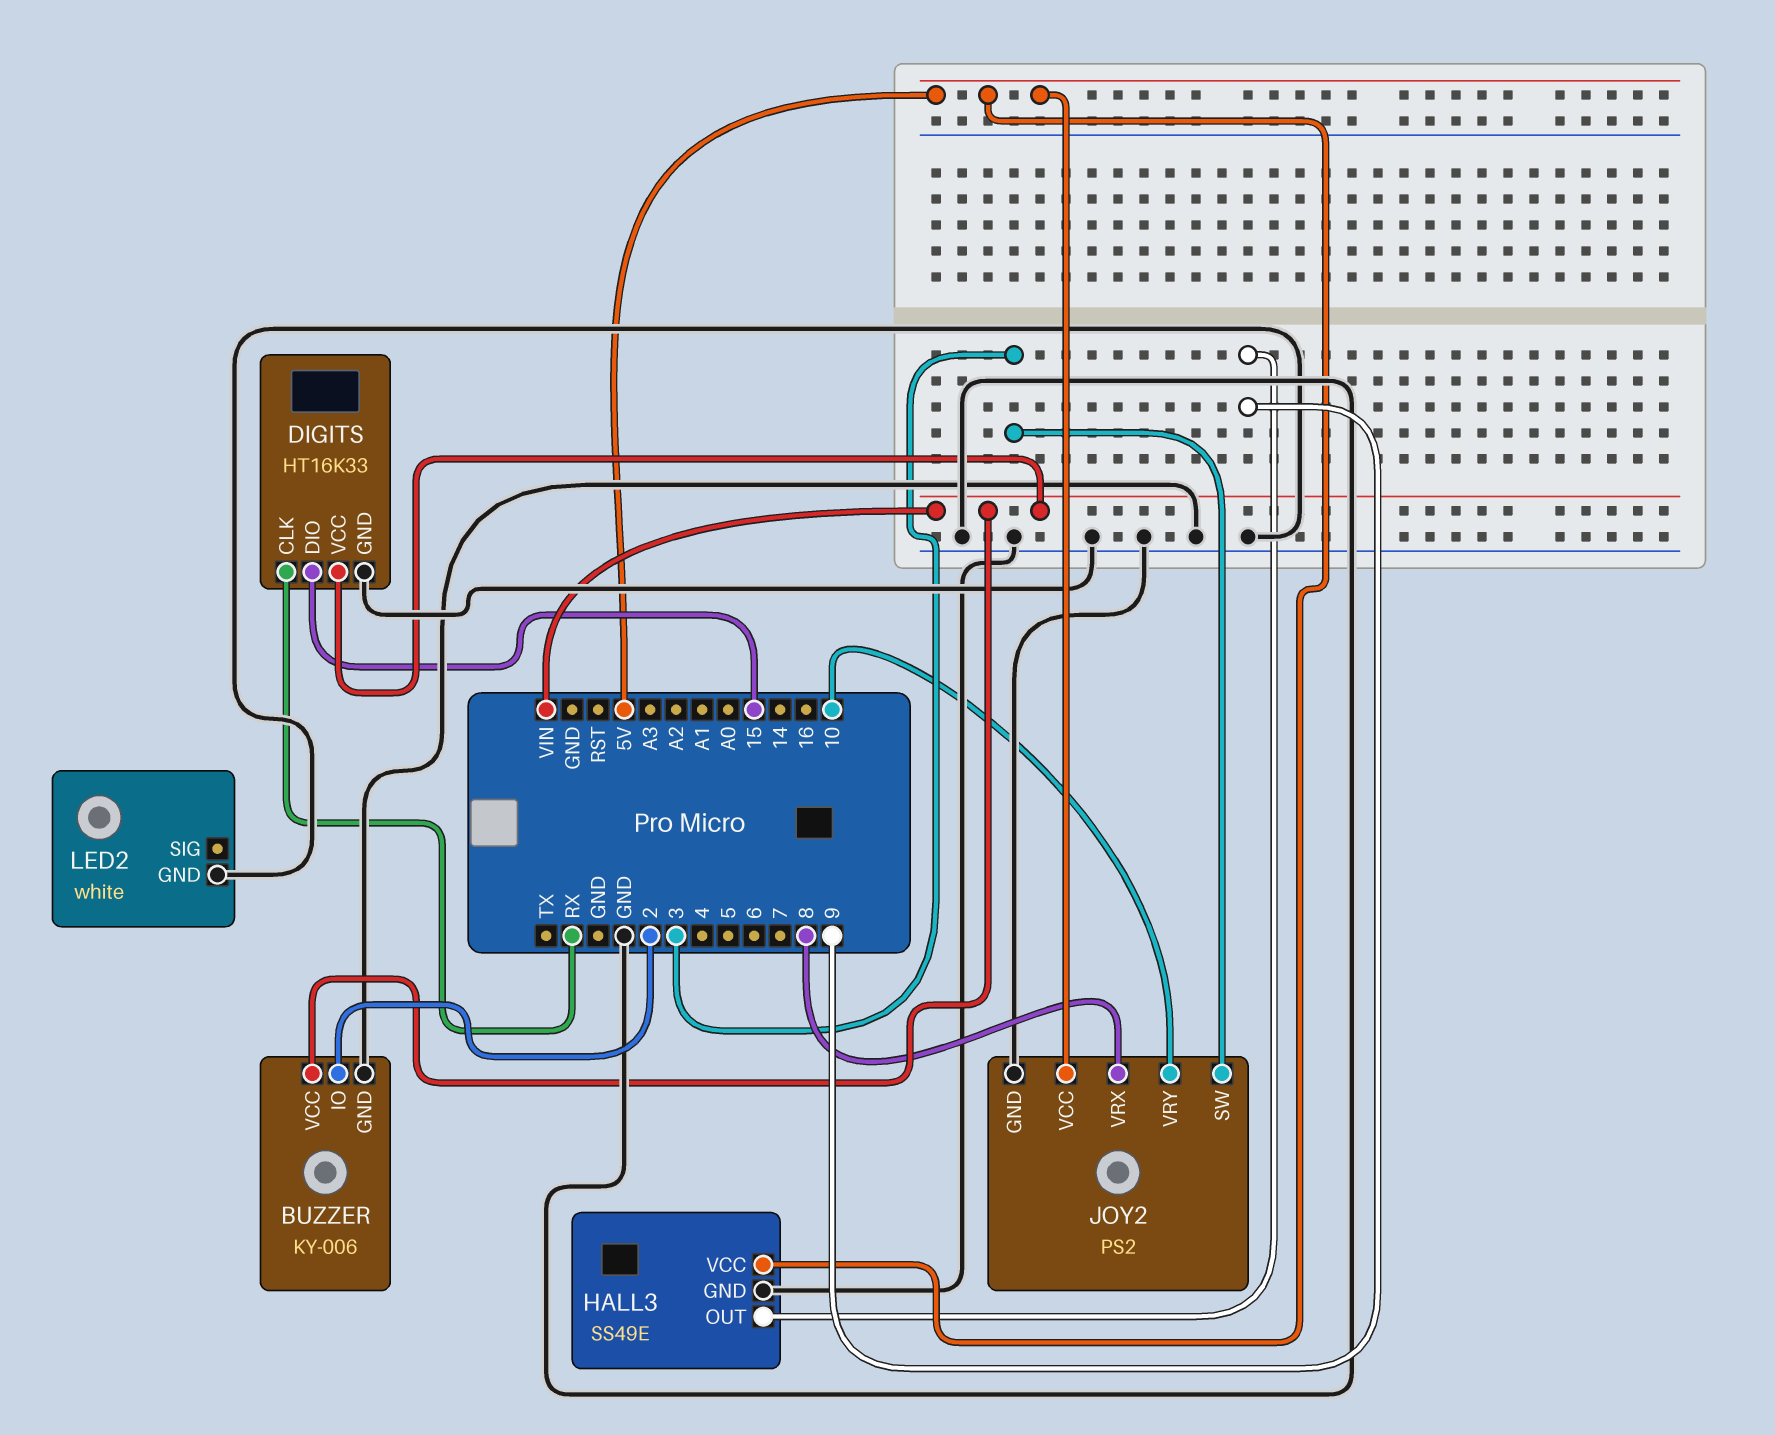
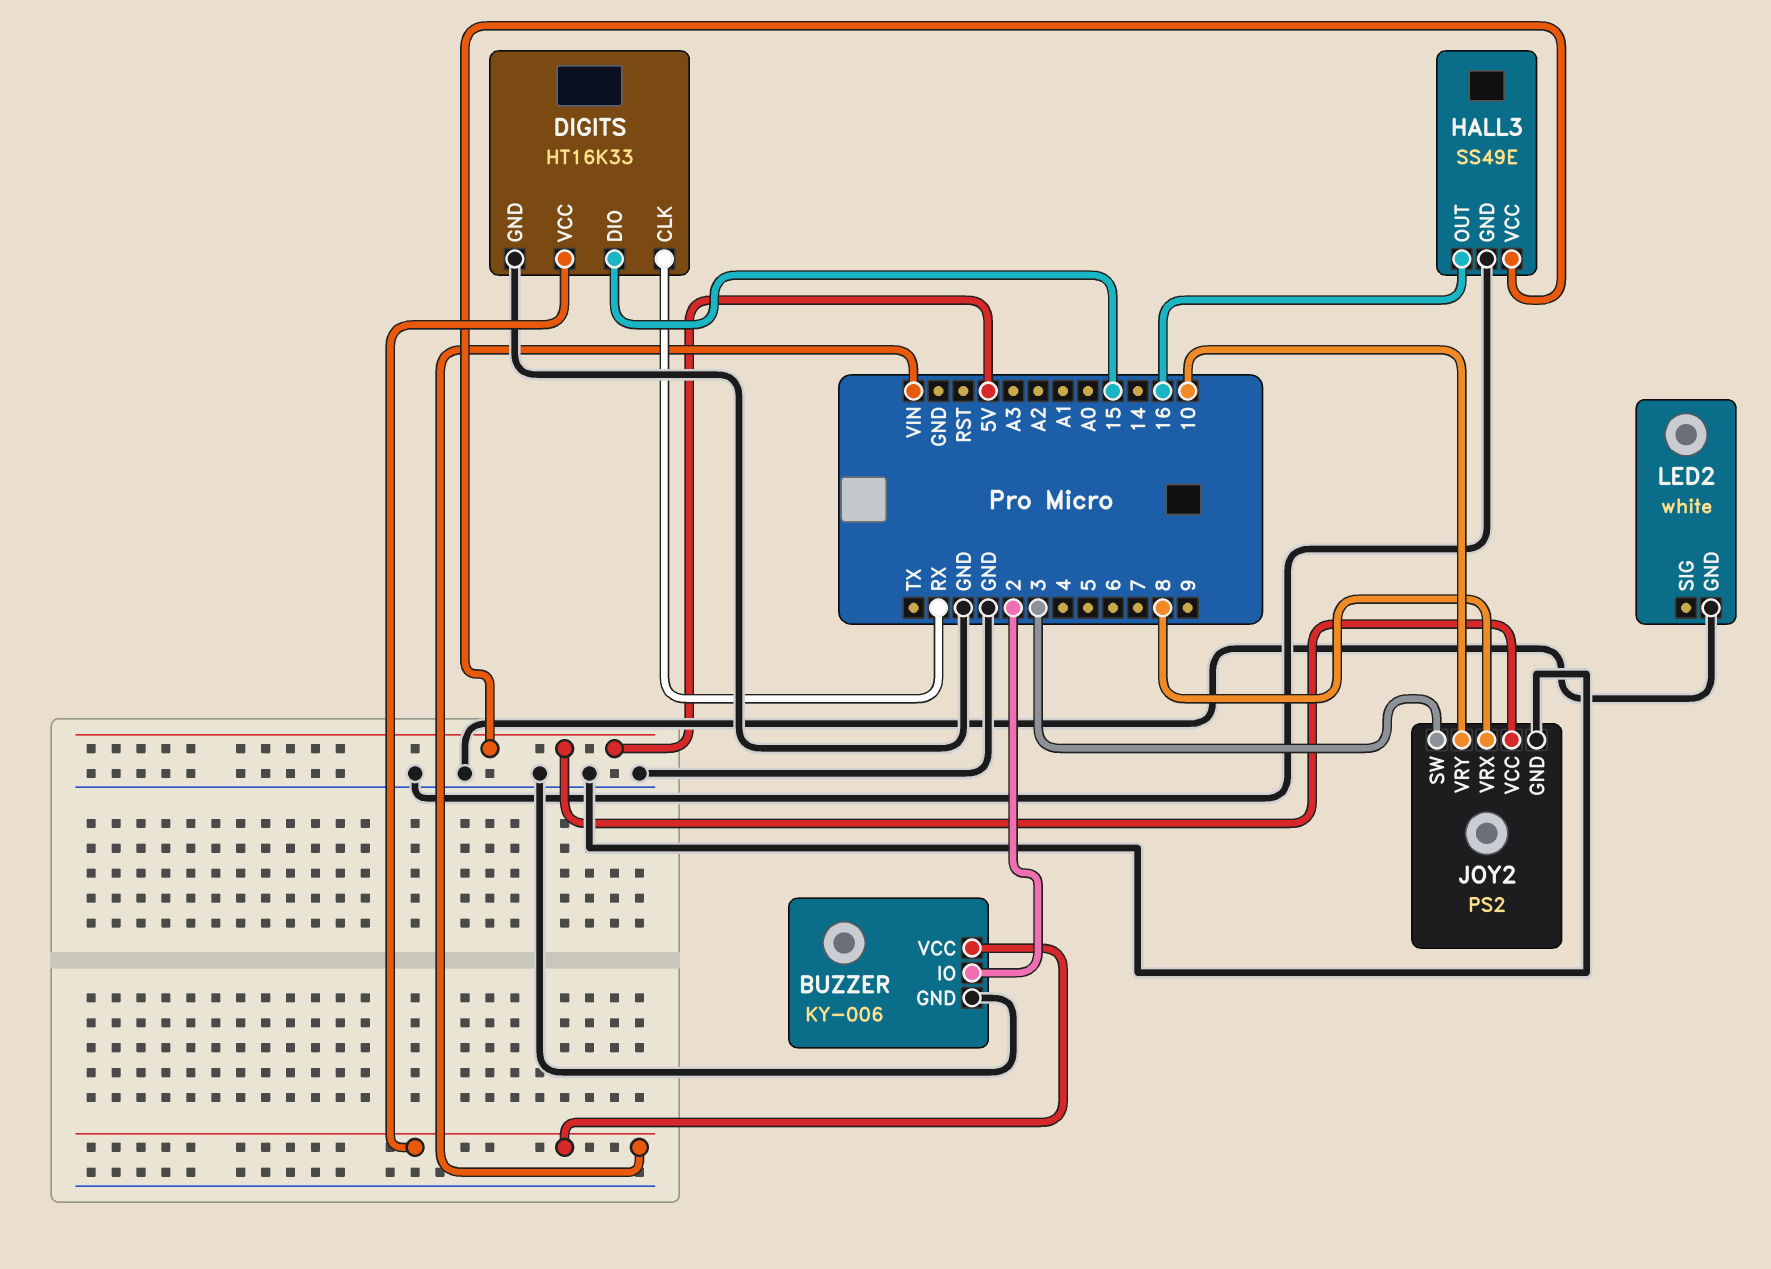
HALL3 pin OUT: 9 -> 16

